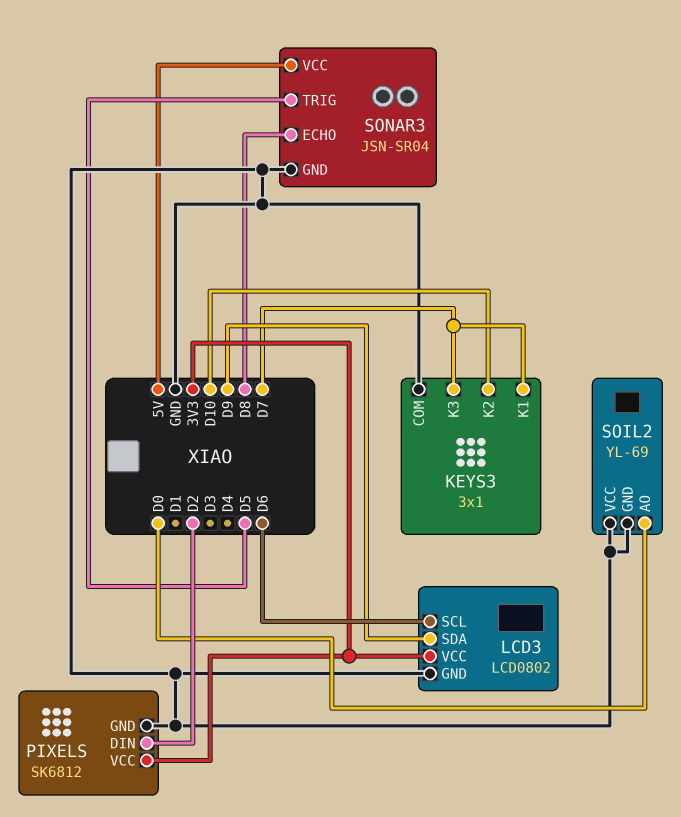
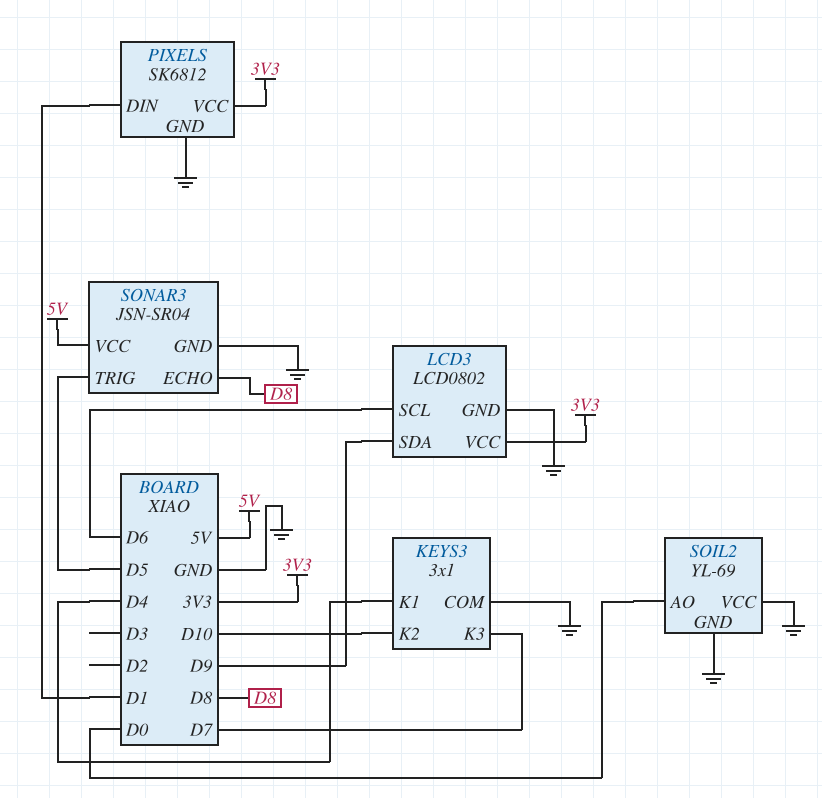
KEYS3 pin K1: D7 -> D4
PIXELS pin DIN: D2 -> D1

